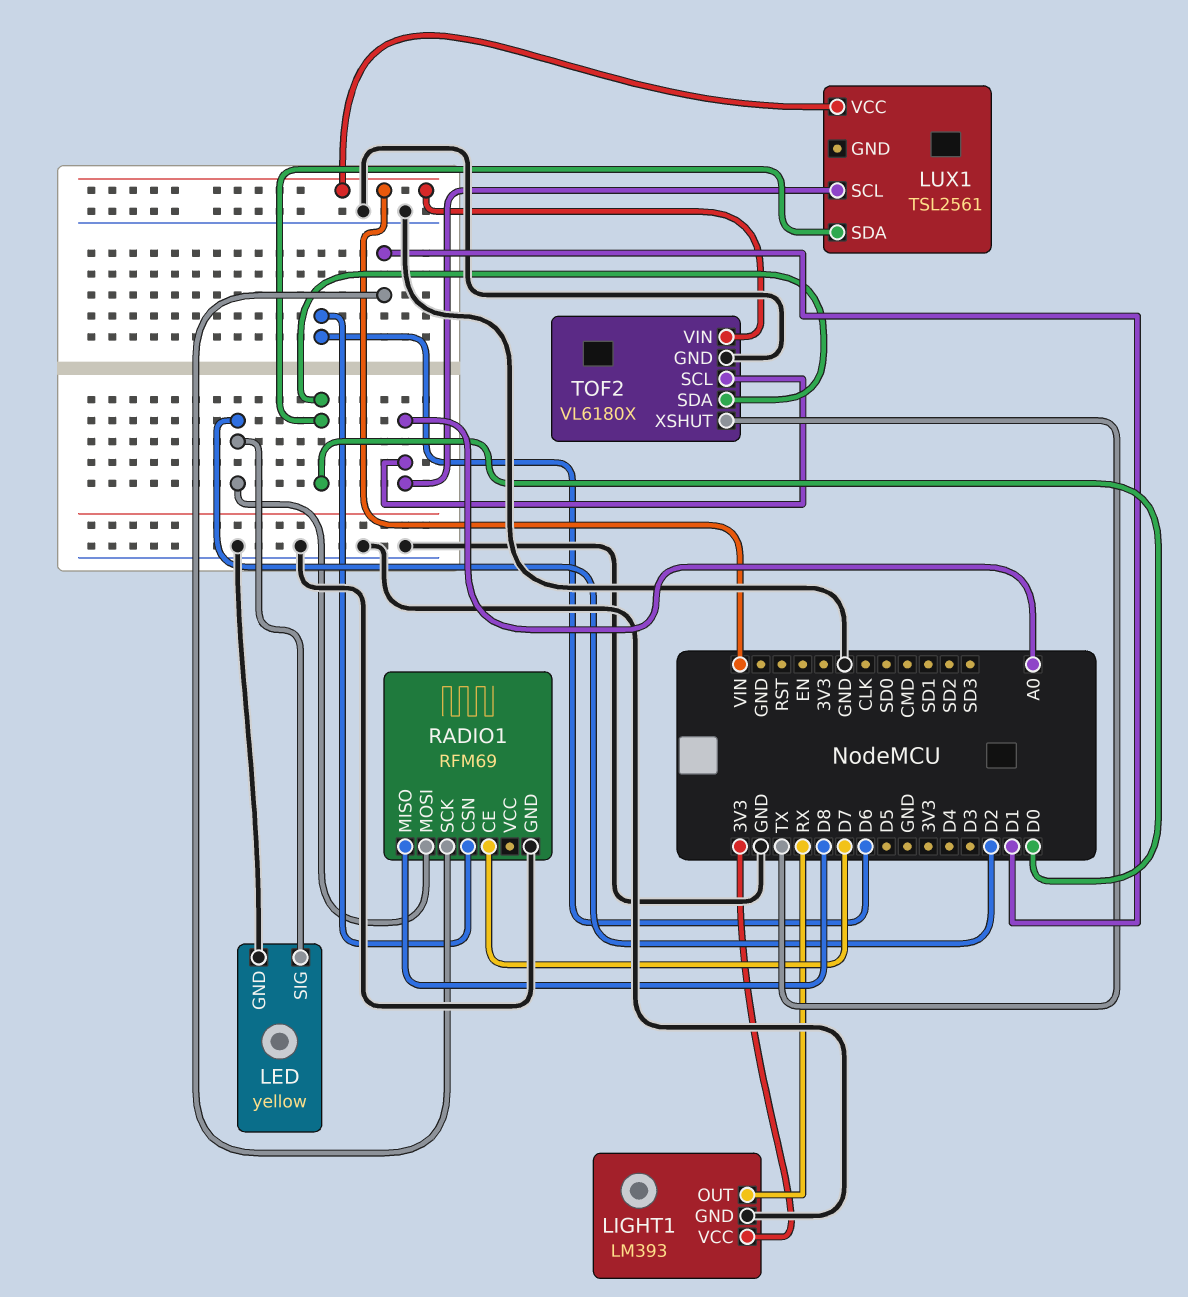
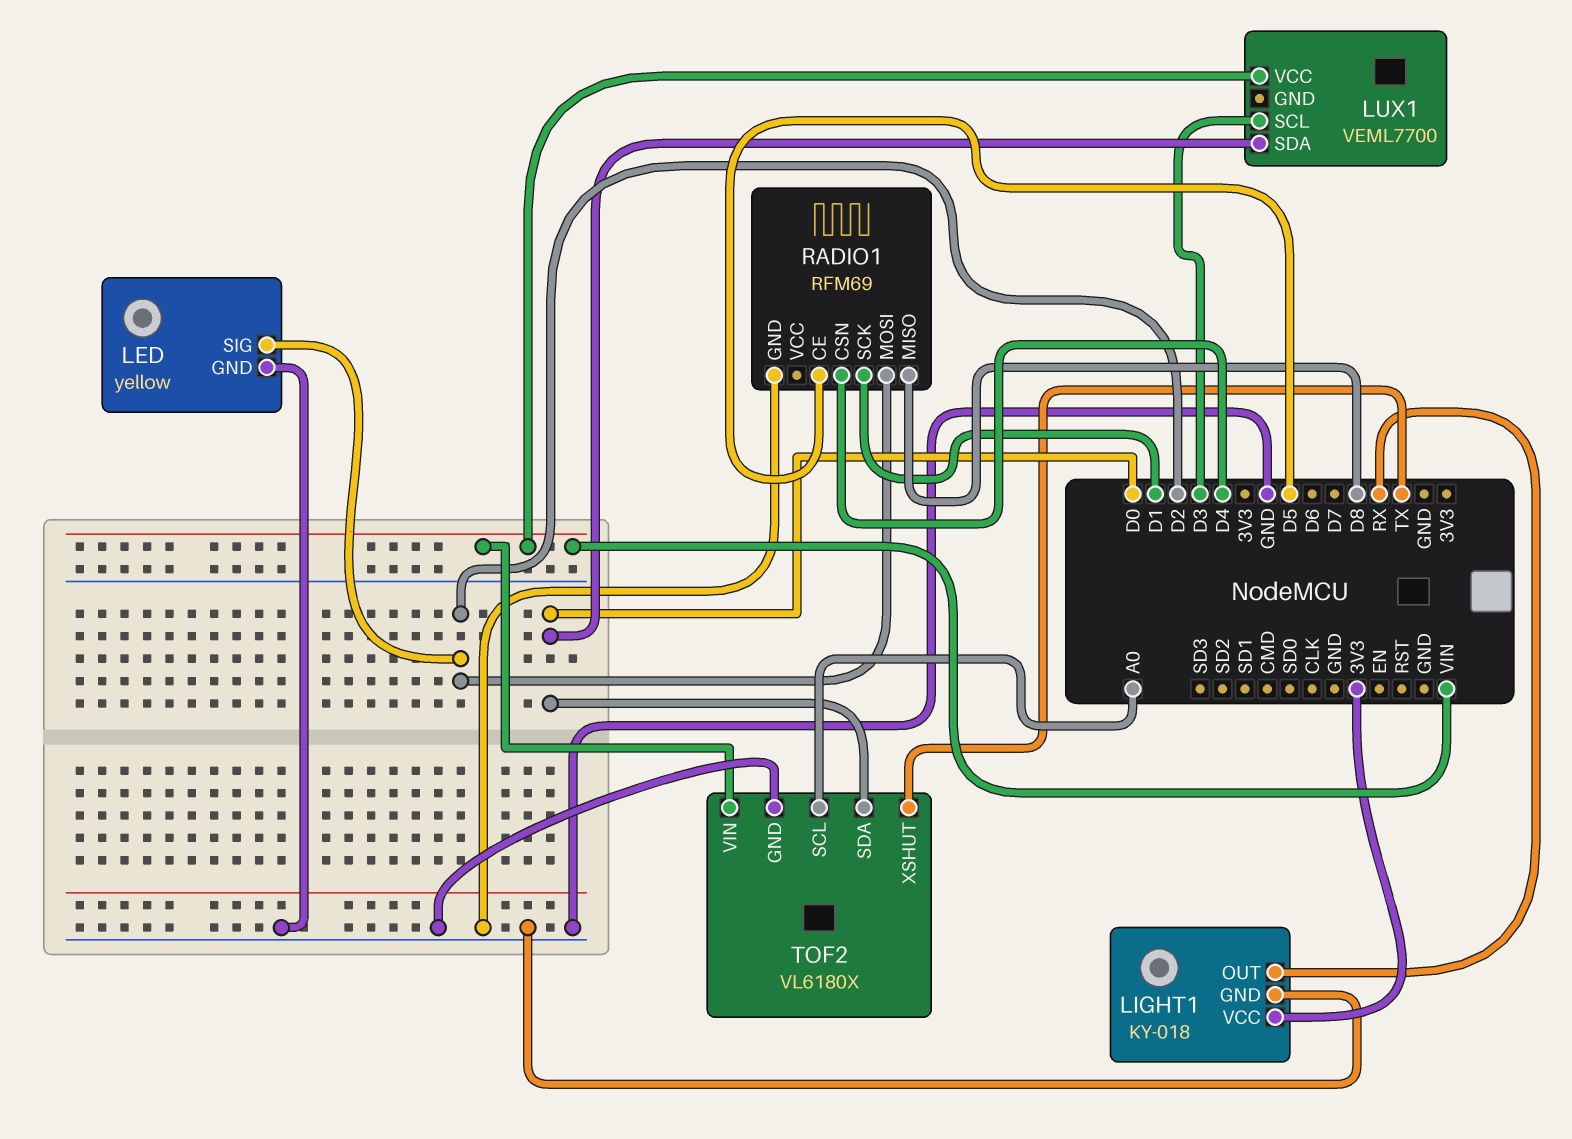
LIGHT1: LM393 -> KY-018
LUX1: TSL2561 -> VEML7700
LUX1 pin SCL: A0 -> D3
RADIO1 pin CE: D7 -> D5
RADIO1 pin CSN: D6 -> D4

